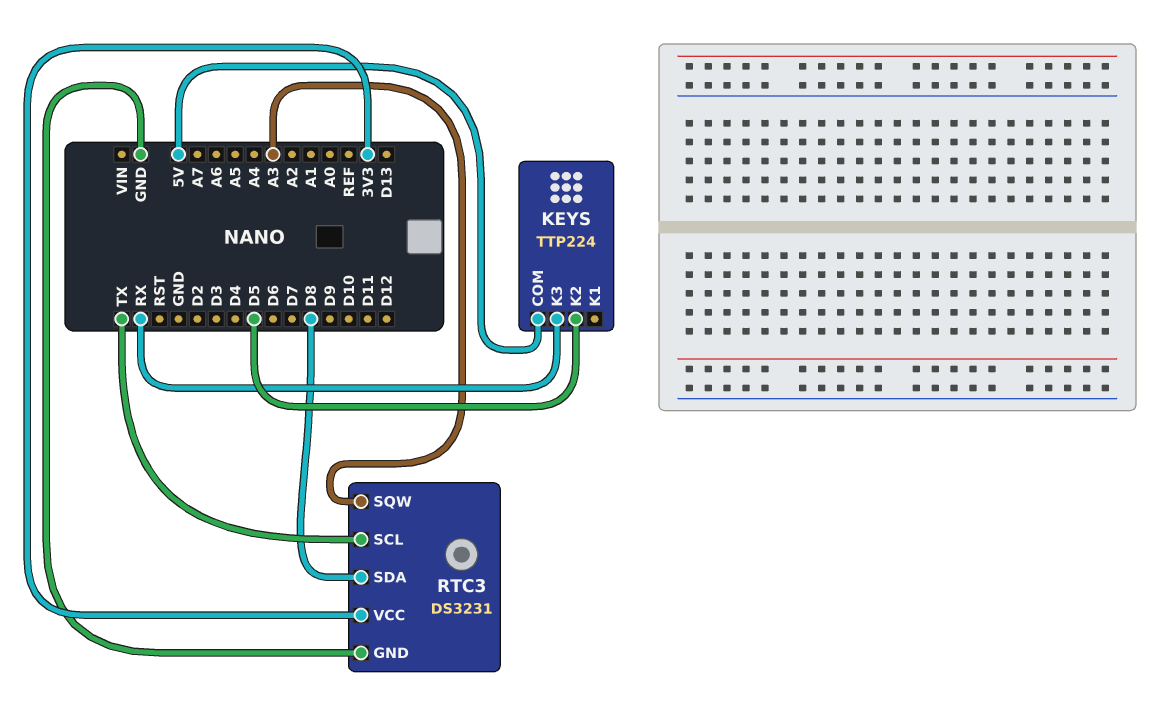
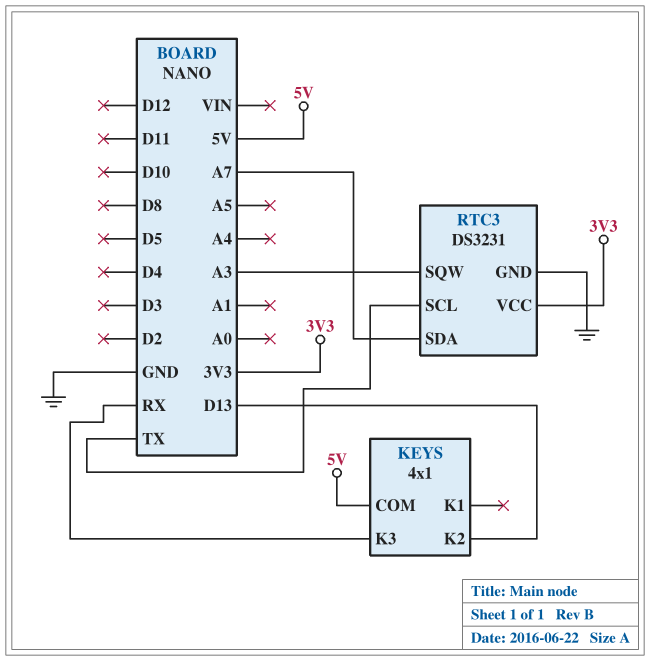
KEYS: TTP224 -> 4x1
KEYS pin K2: D5 -> D13
RTC3 pin SDA: D8 -> A7

